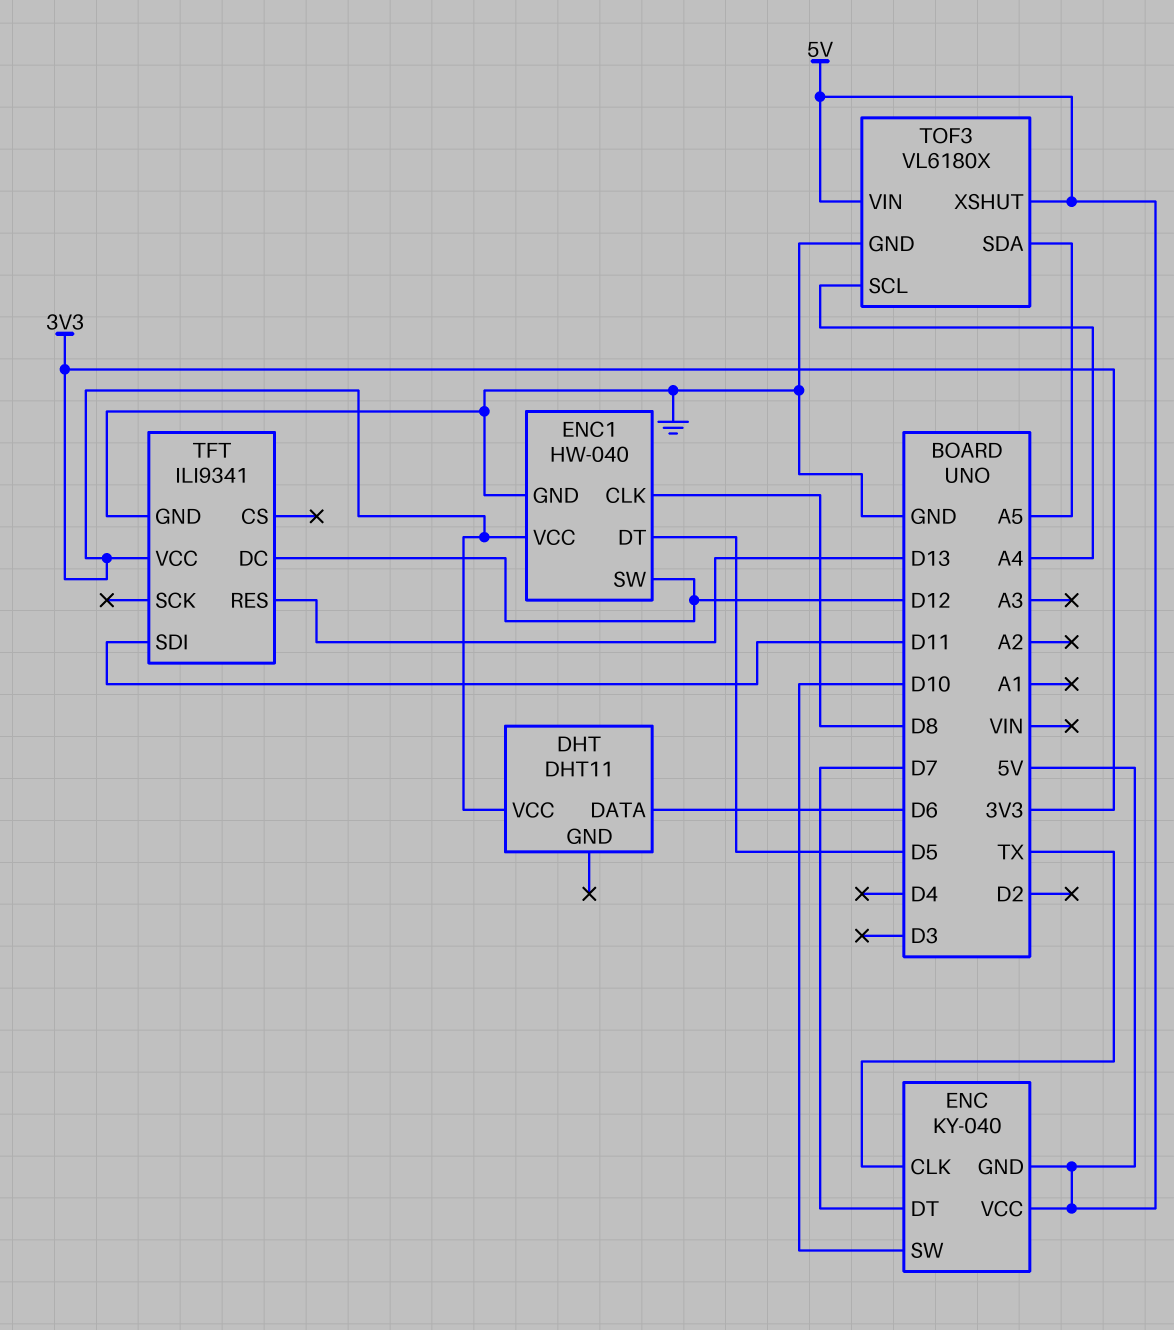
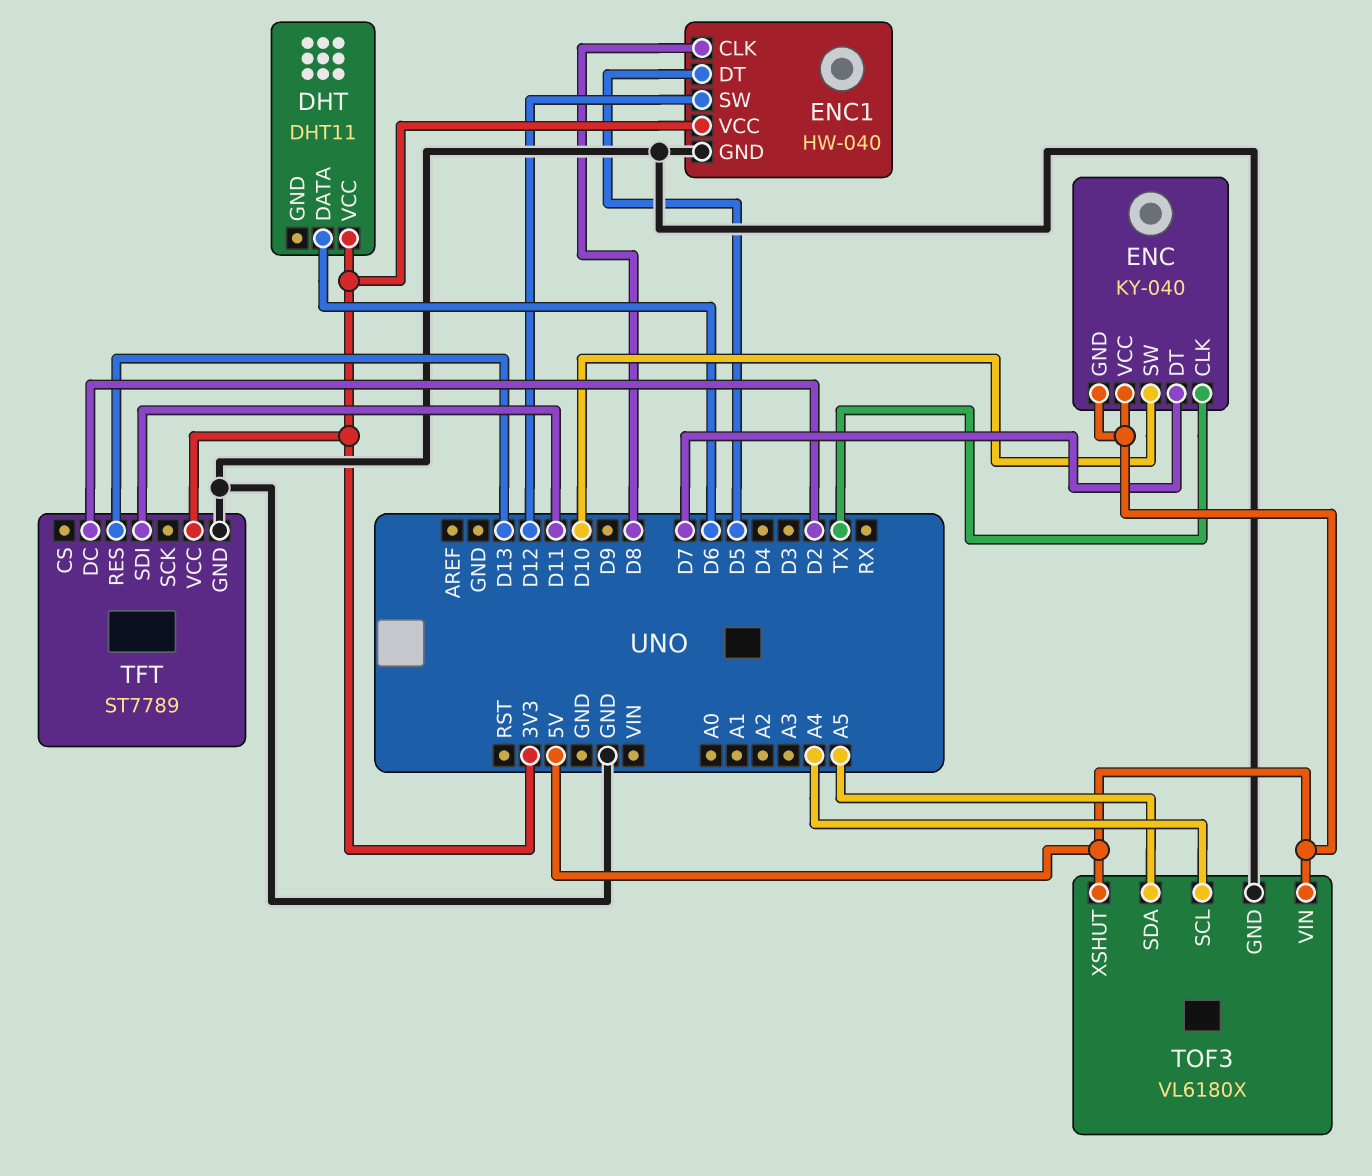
TFT: ILI9341 -> ST7789
TFT pin DC: D12 -> D2

